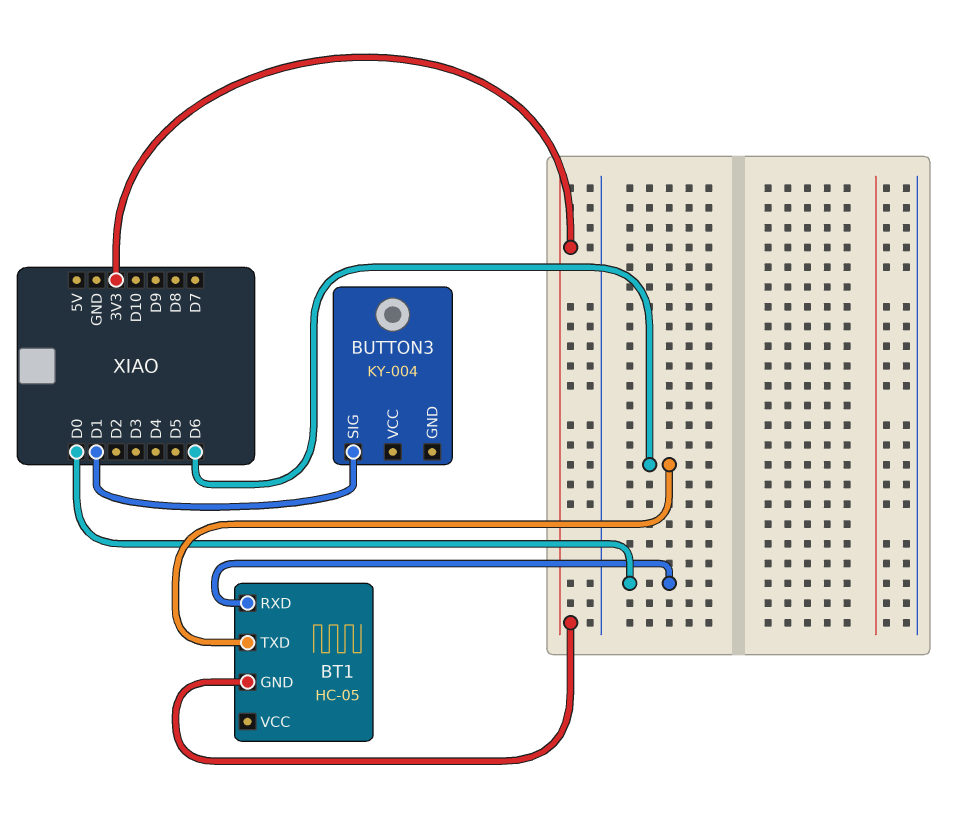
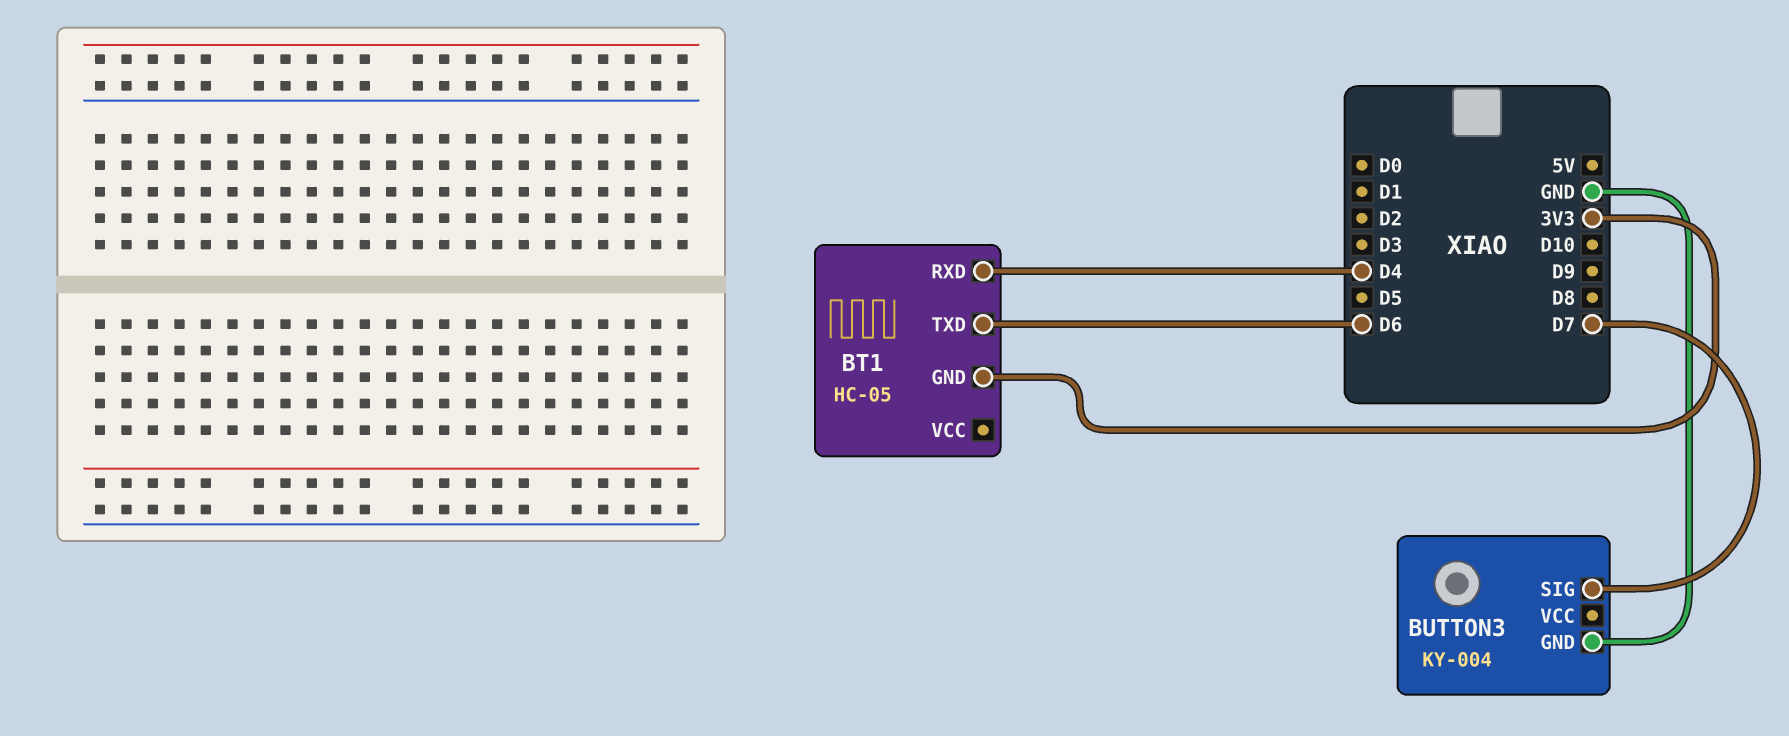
BT1 pin RXD: D0 -> D4
BUTTON3 pin GND: none -> GND
BUTTON3 pin SIG: D1 -> D7

